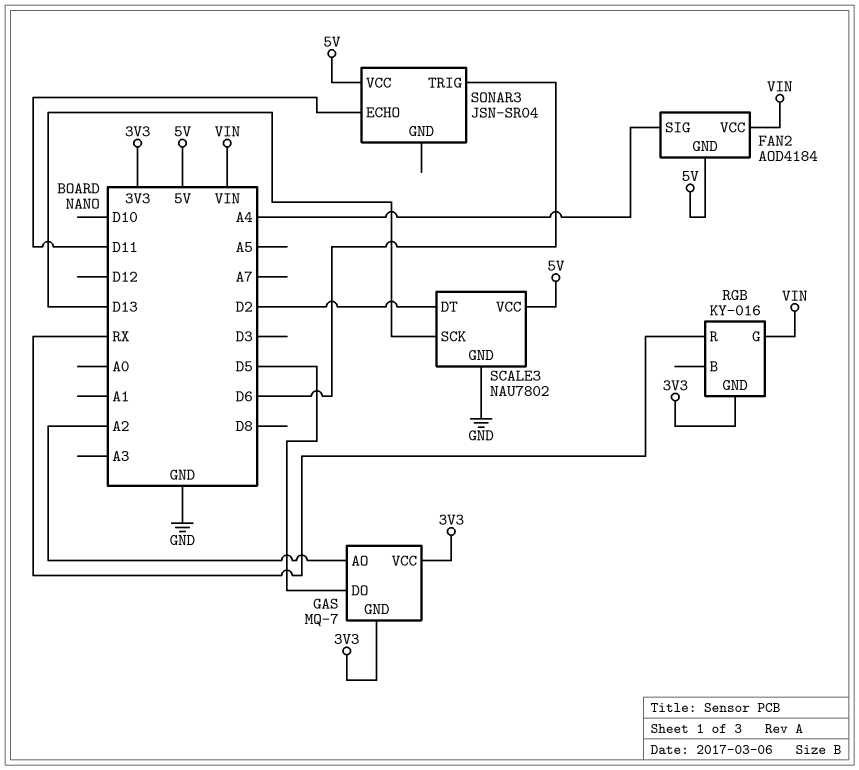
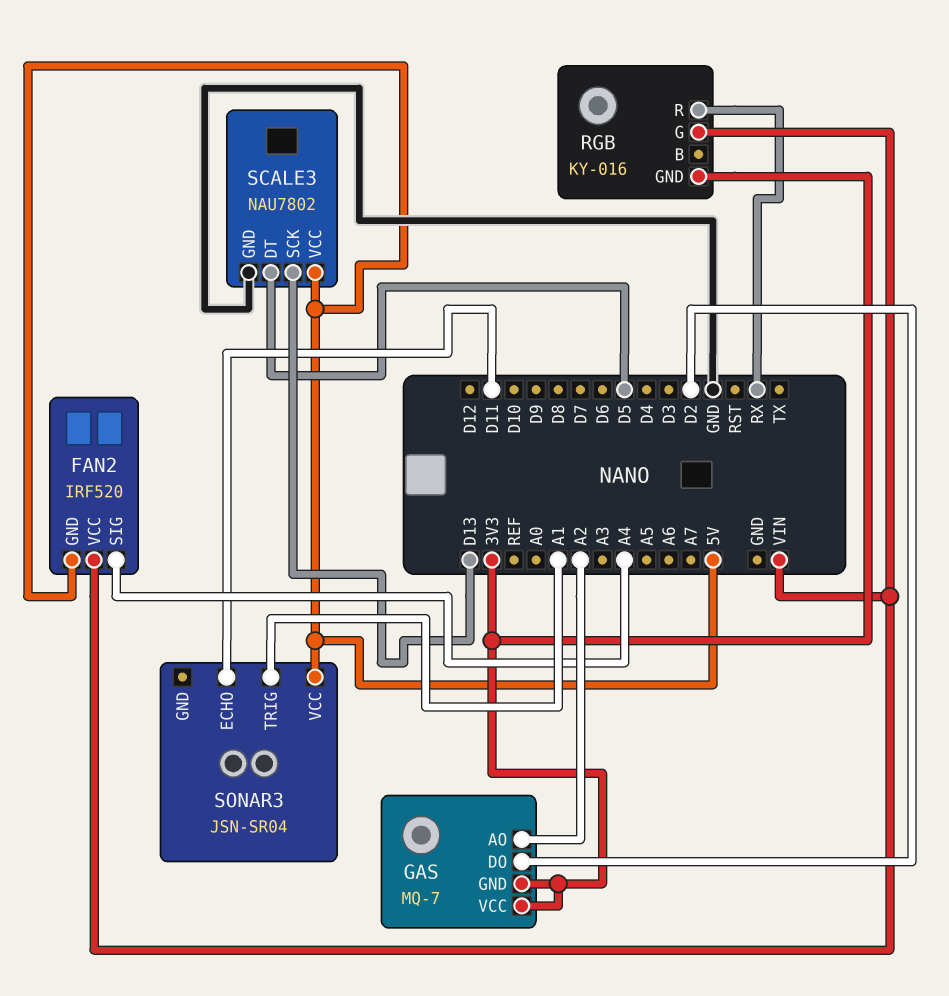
FAN2: AOD4184 -> IRF520
GAS pin DO: D5 -> D2
SCALE3 pin DT: D2 -> D5
SONAR3 pin TRIG: D6 -> A1

